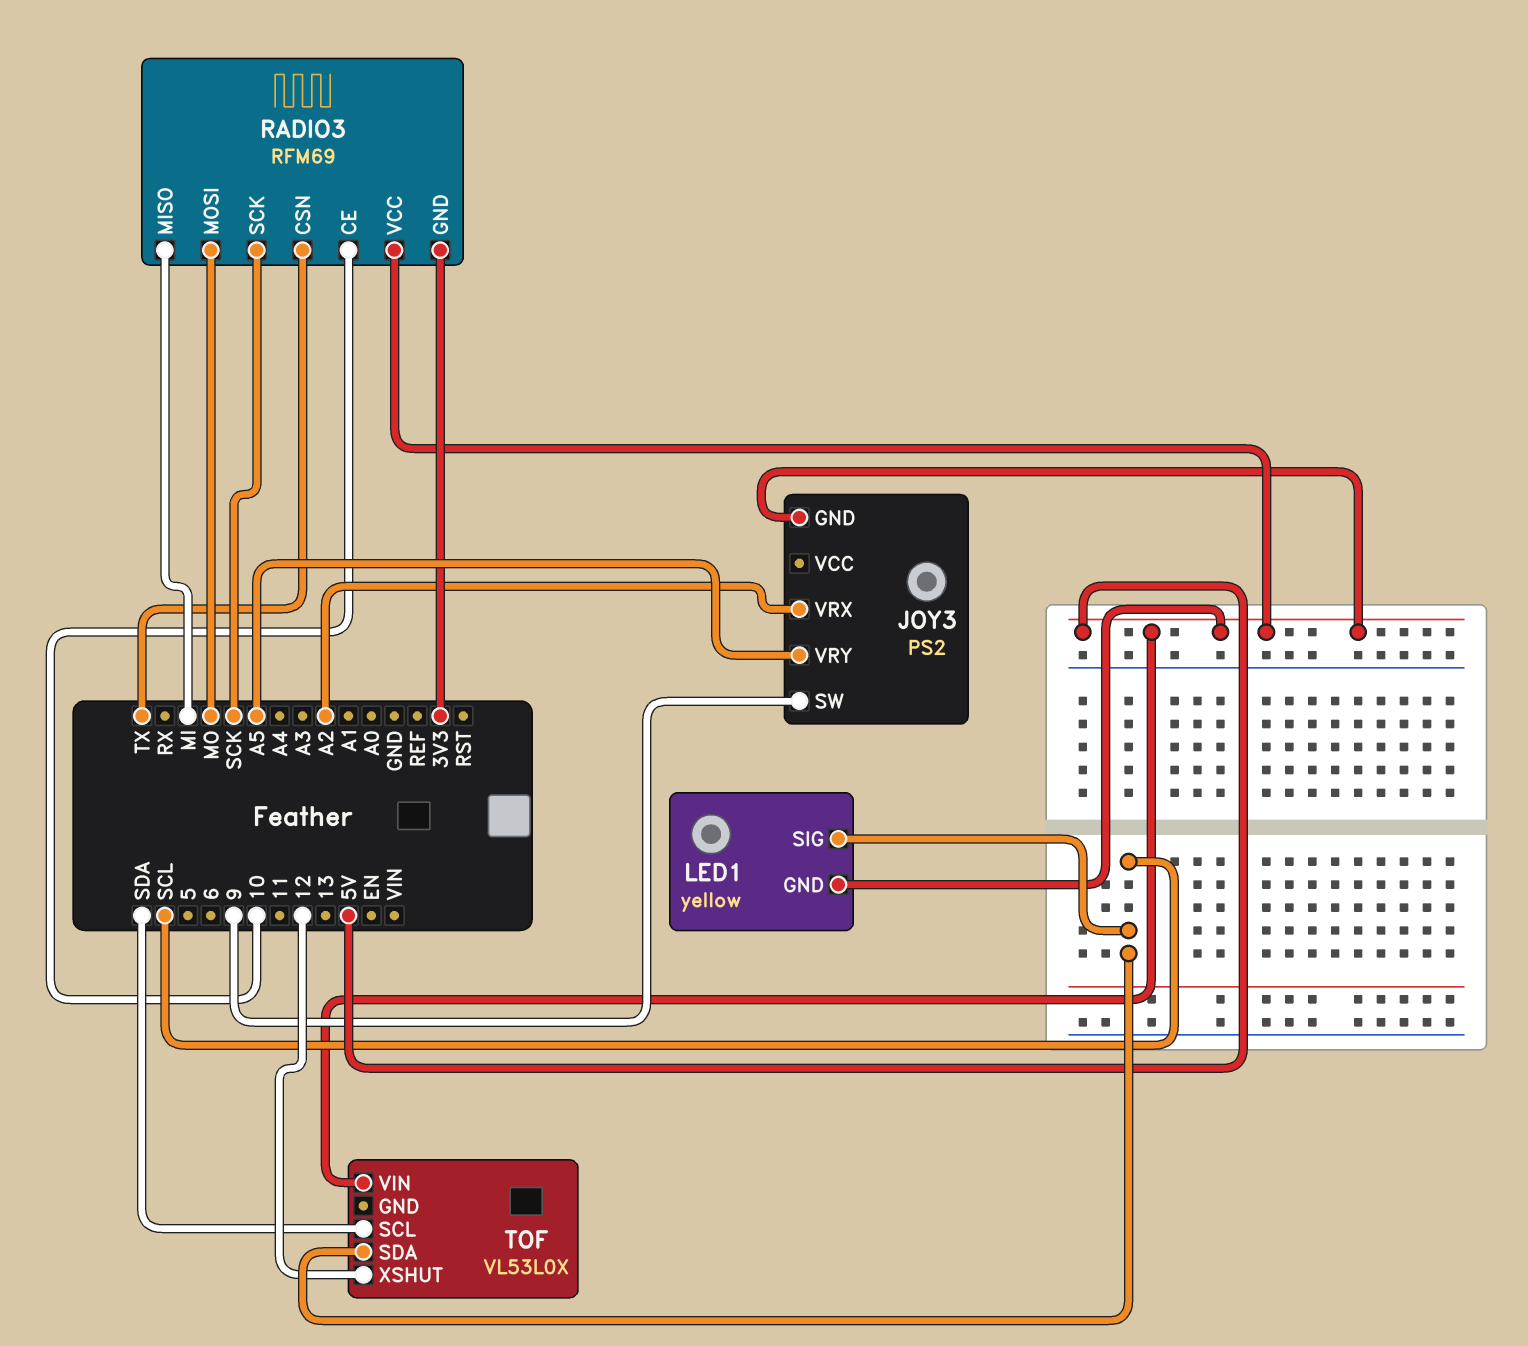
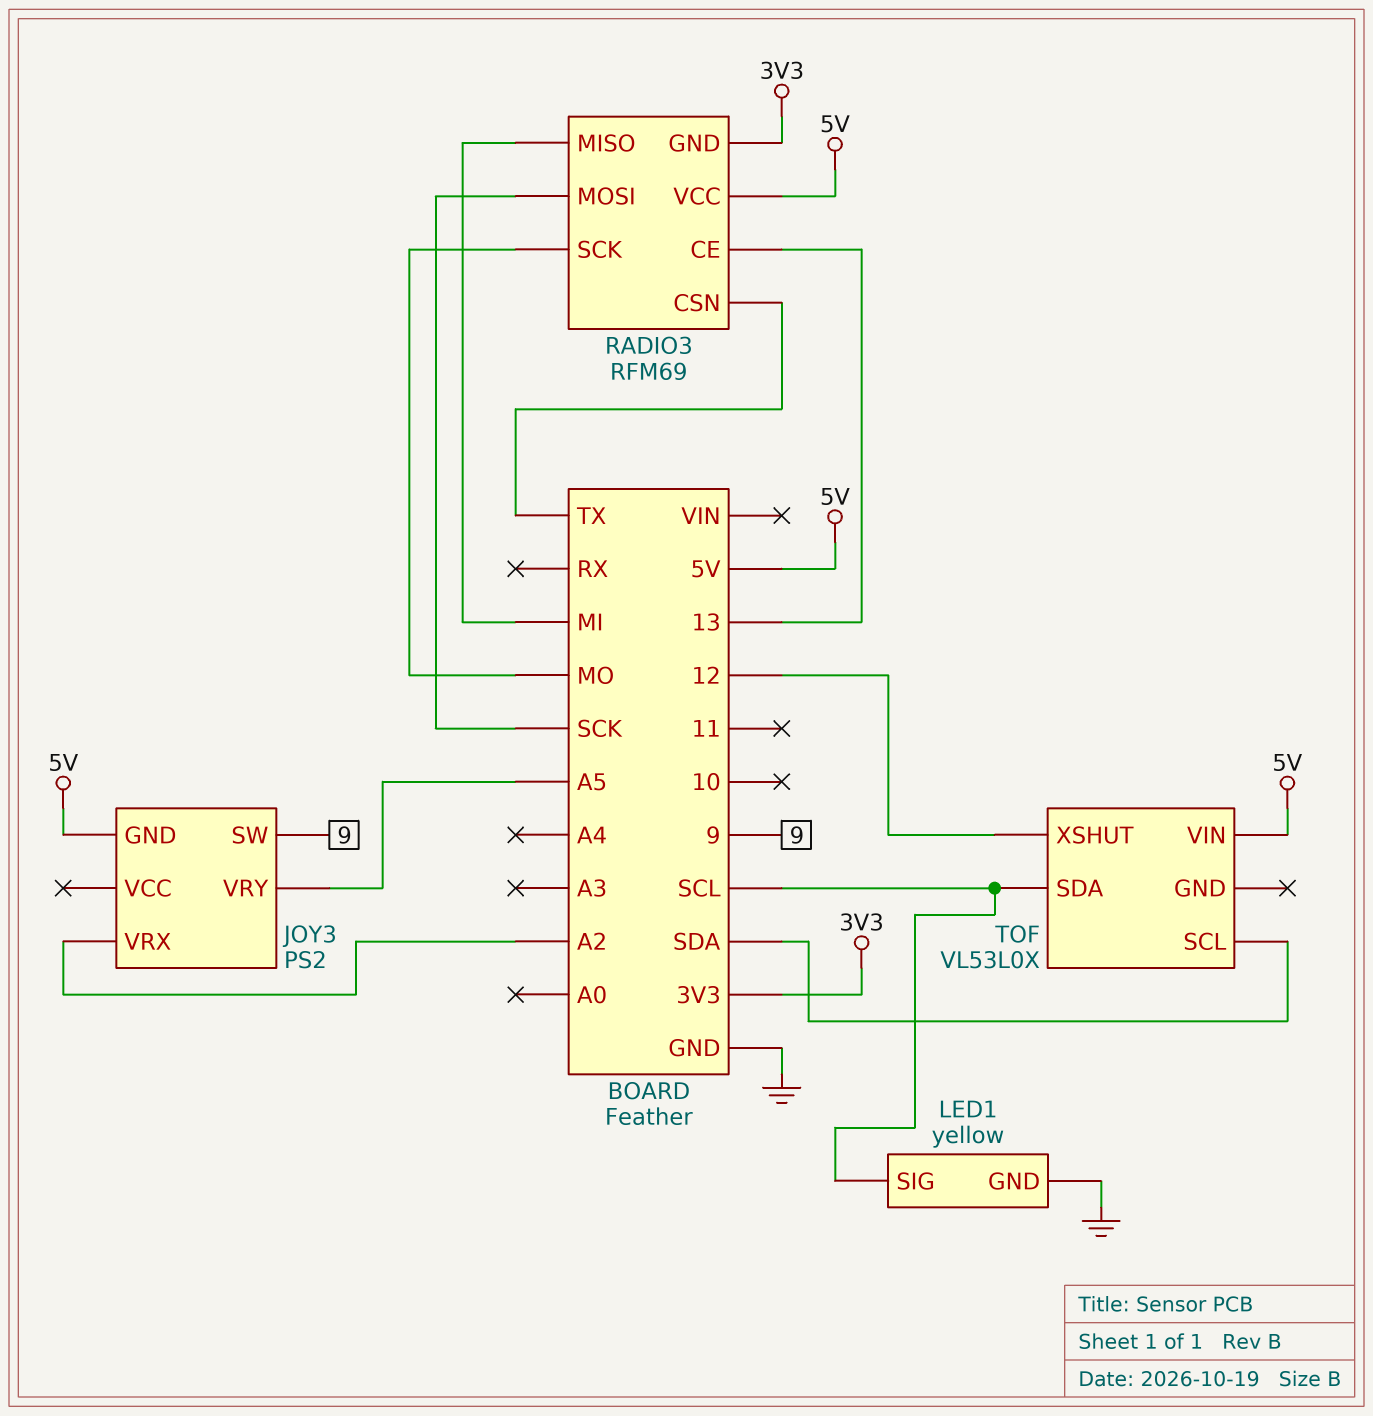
LED1 pin GND: 5V -> GND
RADIO3 pin CE: 10 -> 13
RADIO3 pin MOSI: MO -> SCK
RADIO3 pin SCK: SCK -> MO

